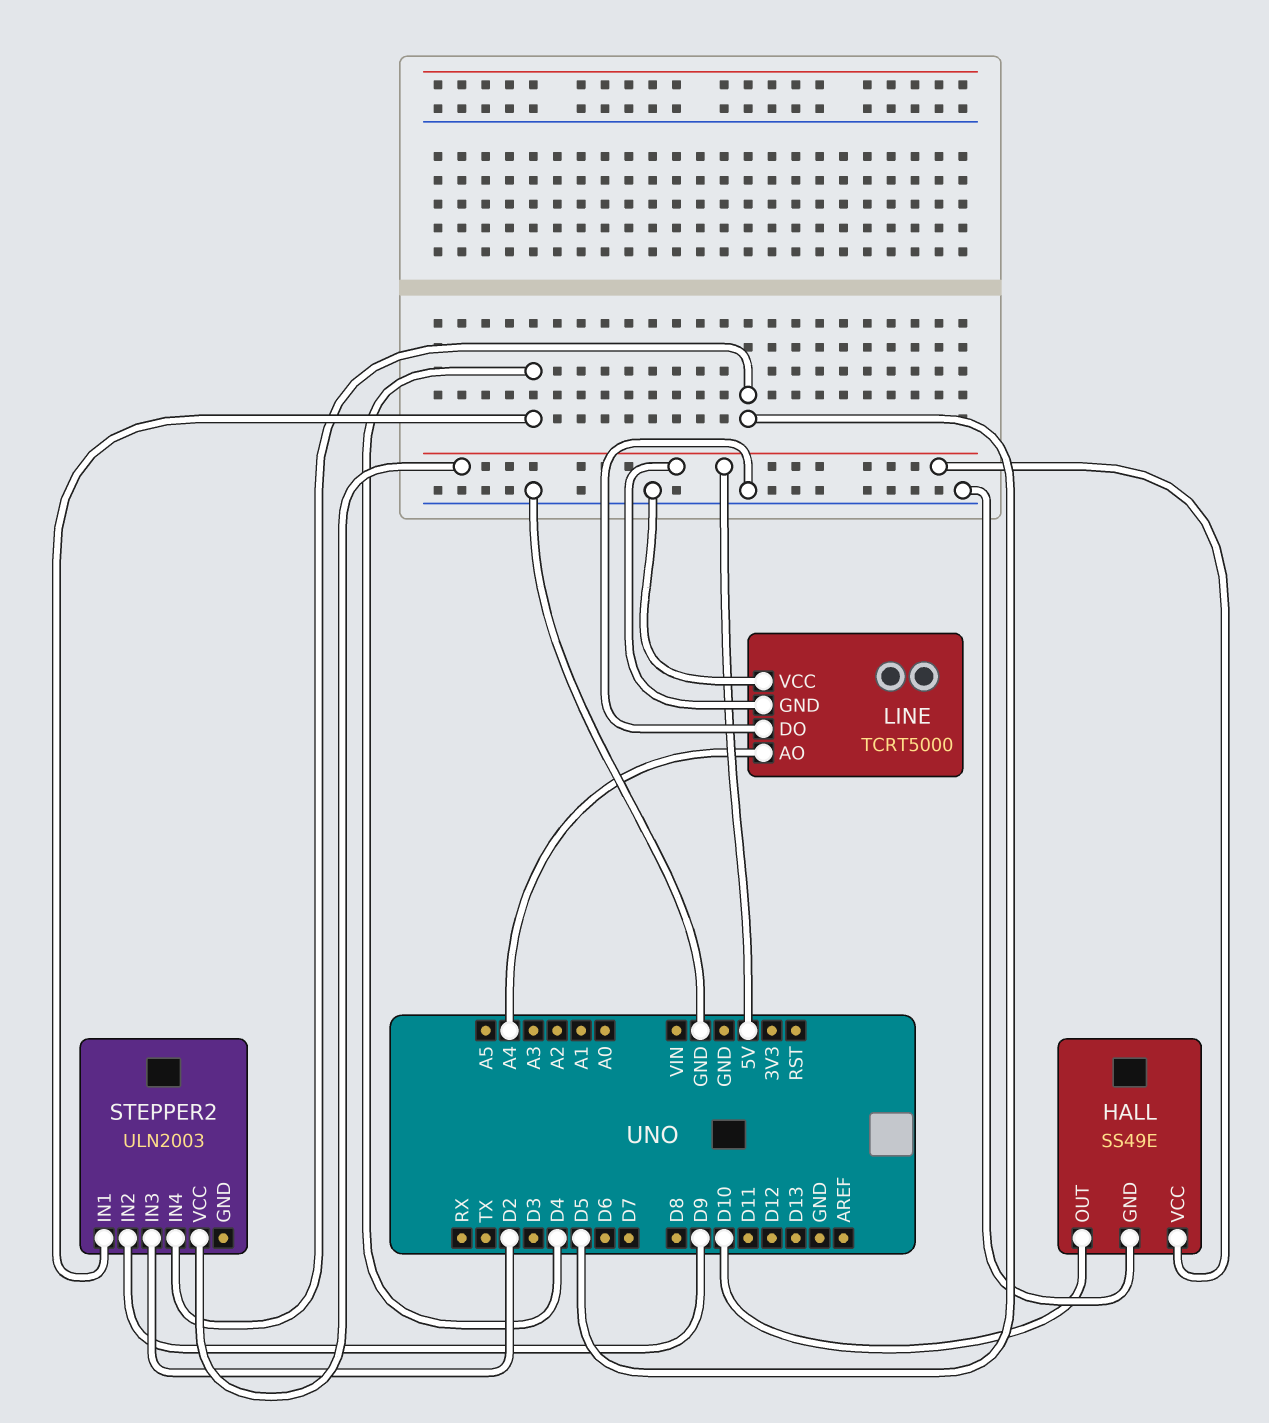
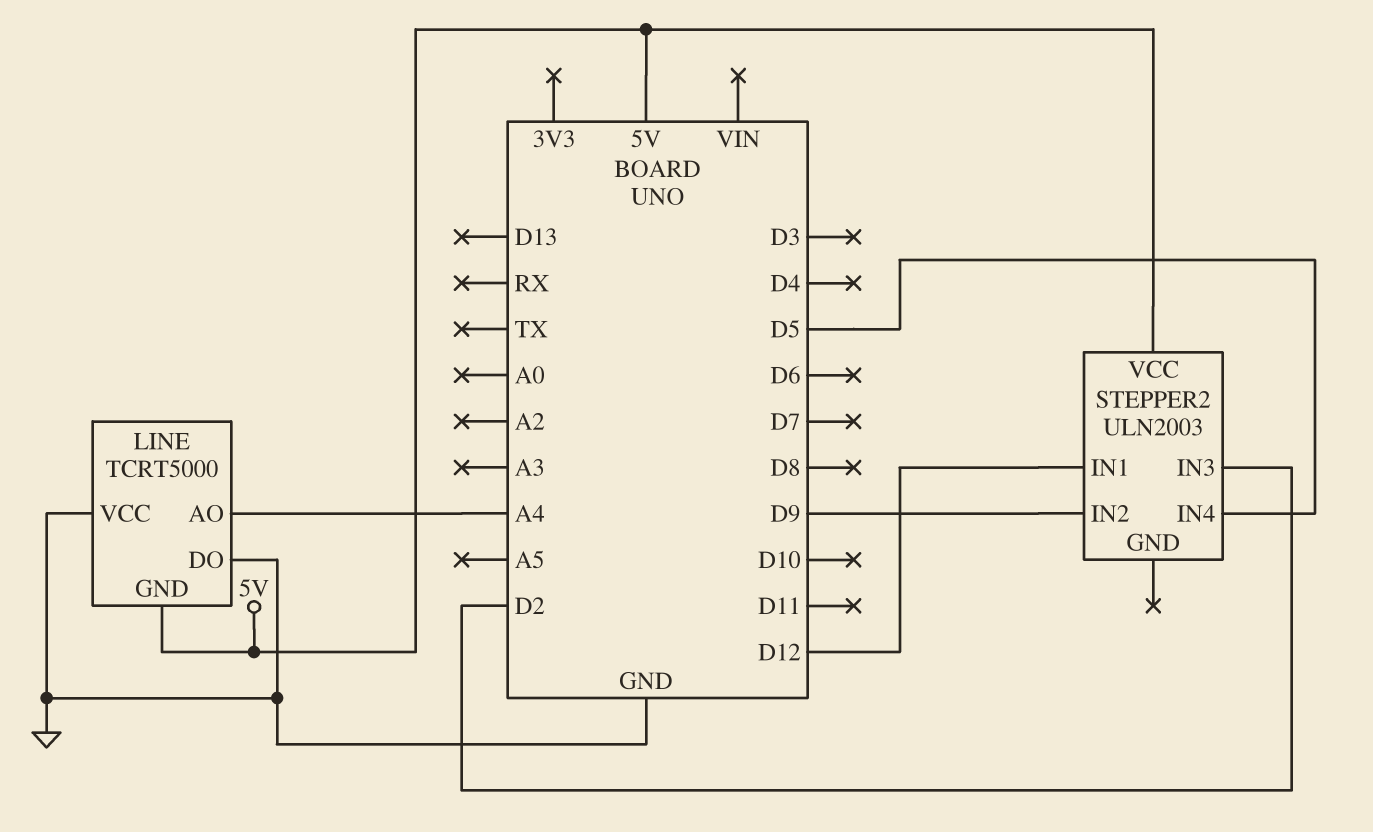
HALL: SS49E -> none
HALL pin GND: GND -> none
HALL pin OUT: D10 -> none
HALL pin VCC: 5V -> none
STEPPER2 pin IN1: D4 -> D12

